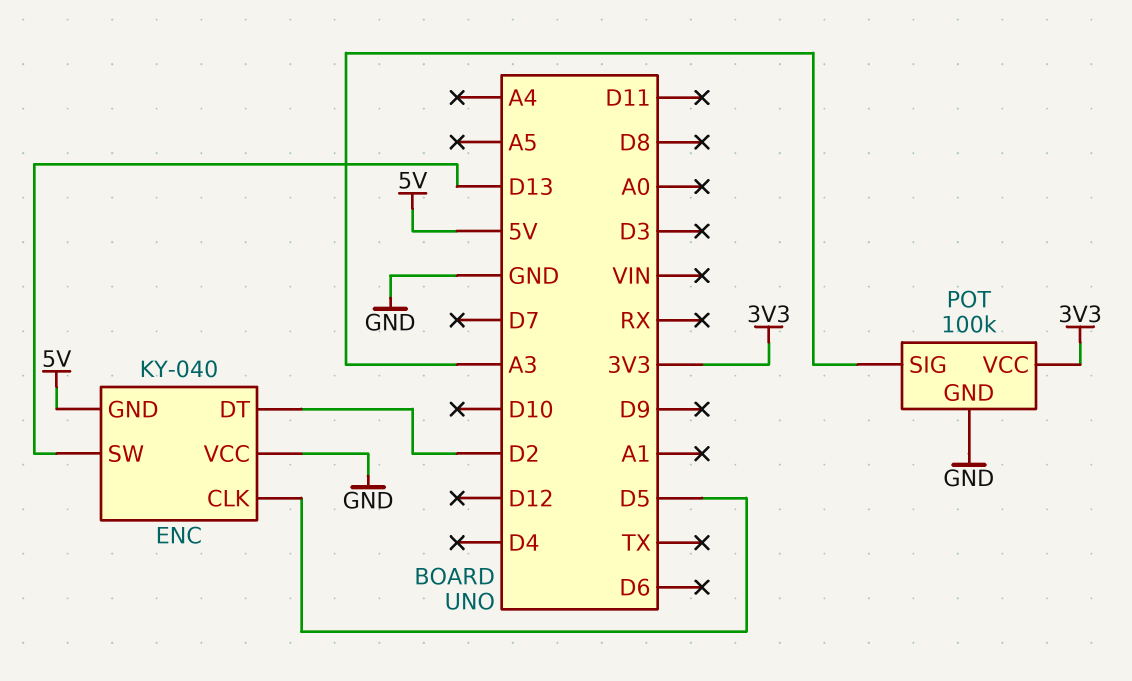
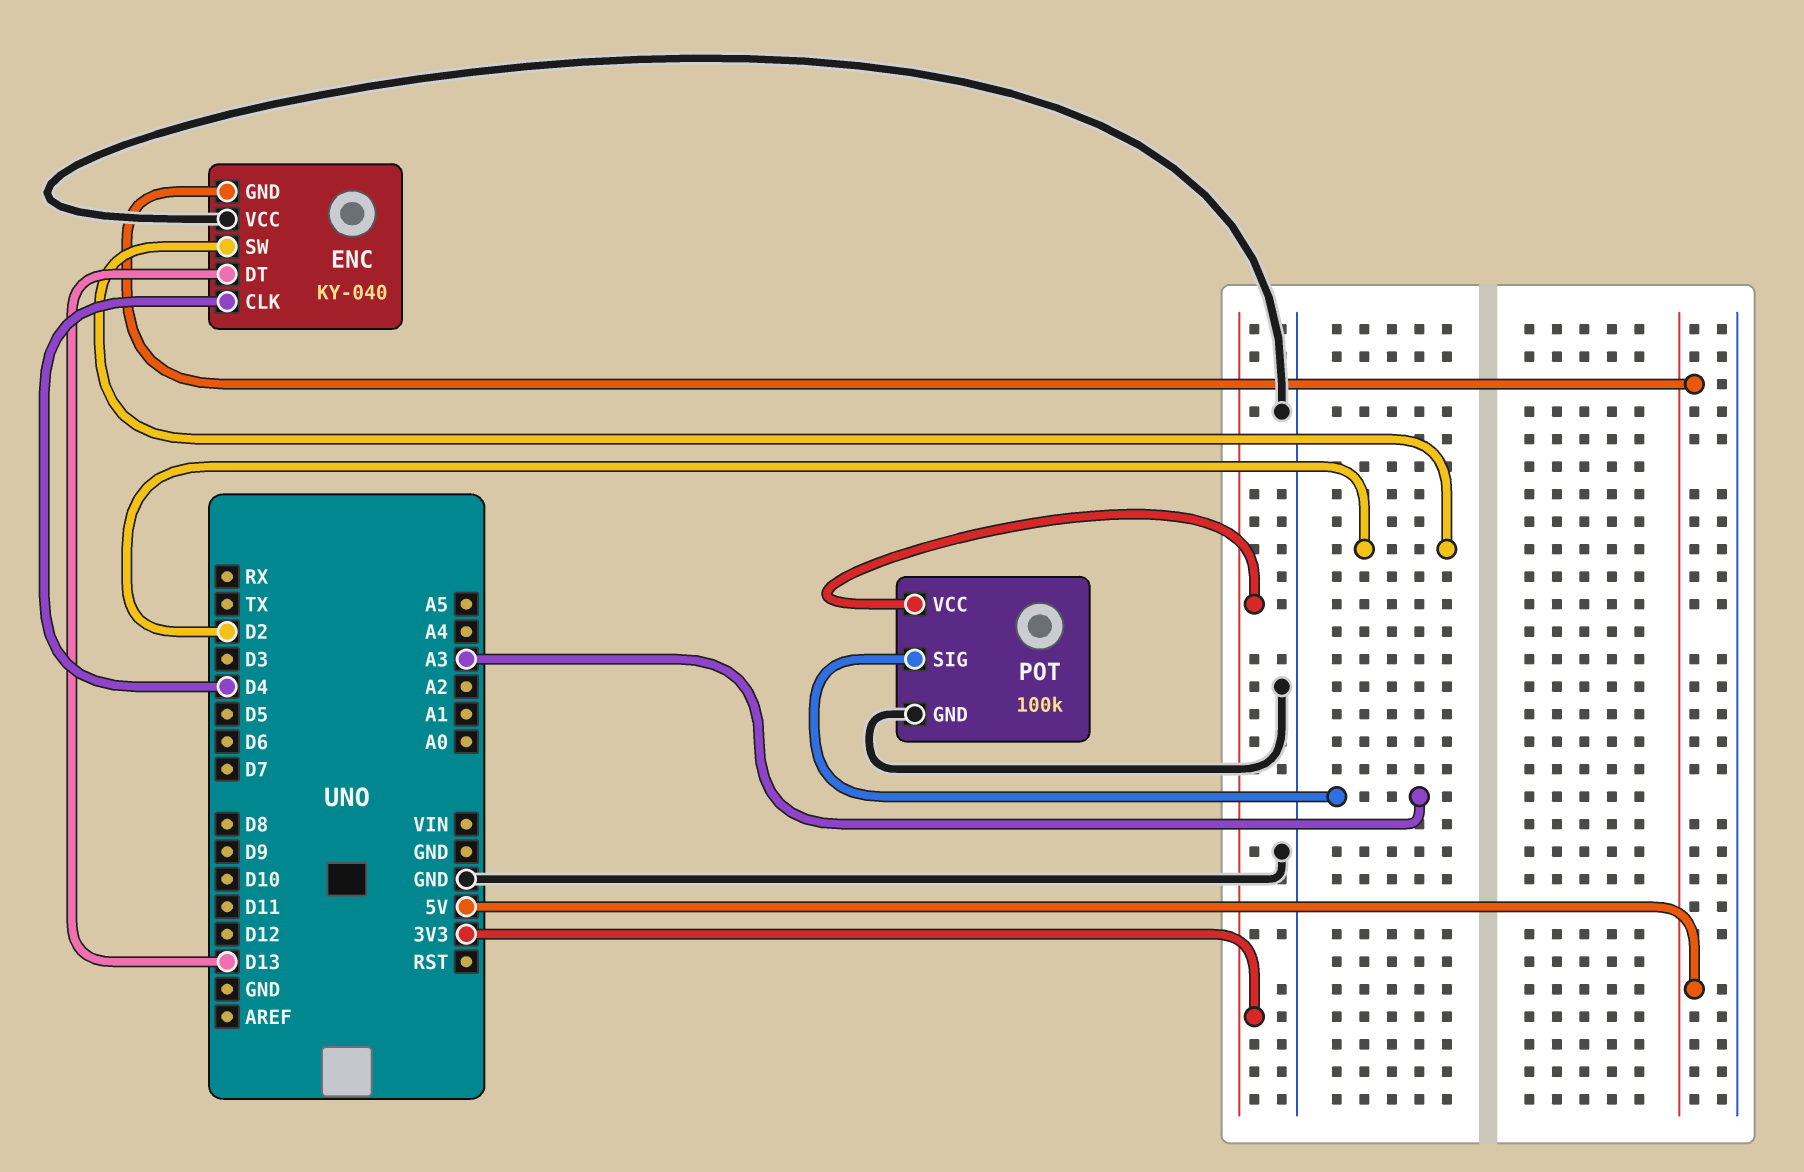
ENC pin CLK: D5 -> D4
ENC pin DT: D2 -> D13
ENC pin SW: D13 -> D2

